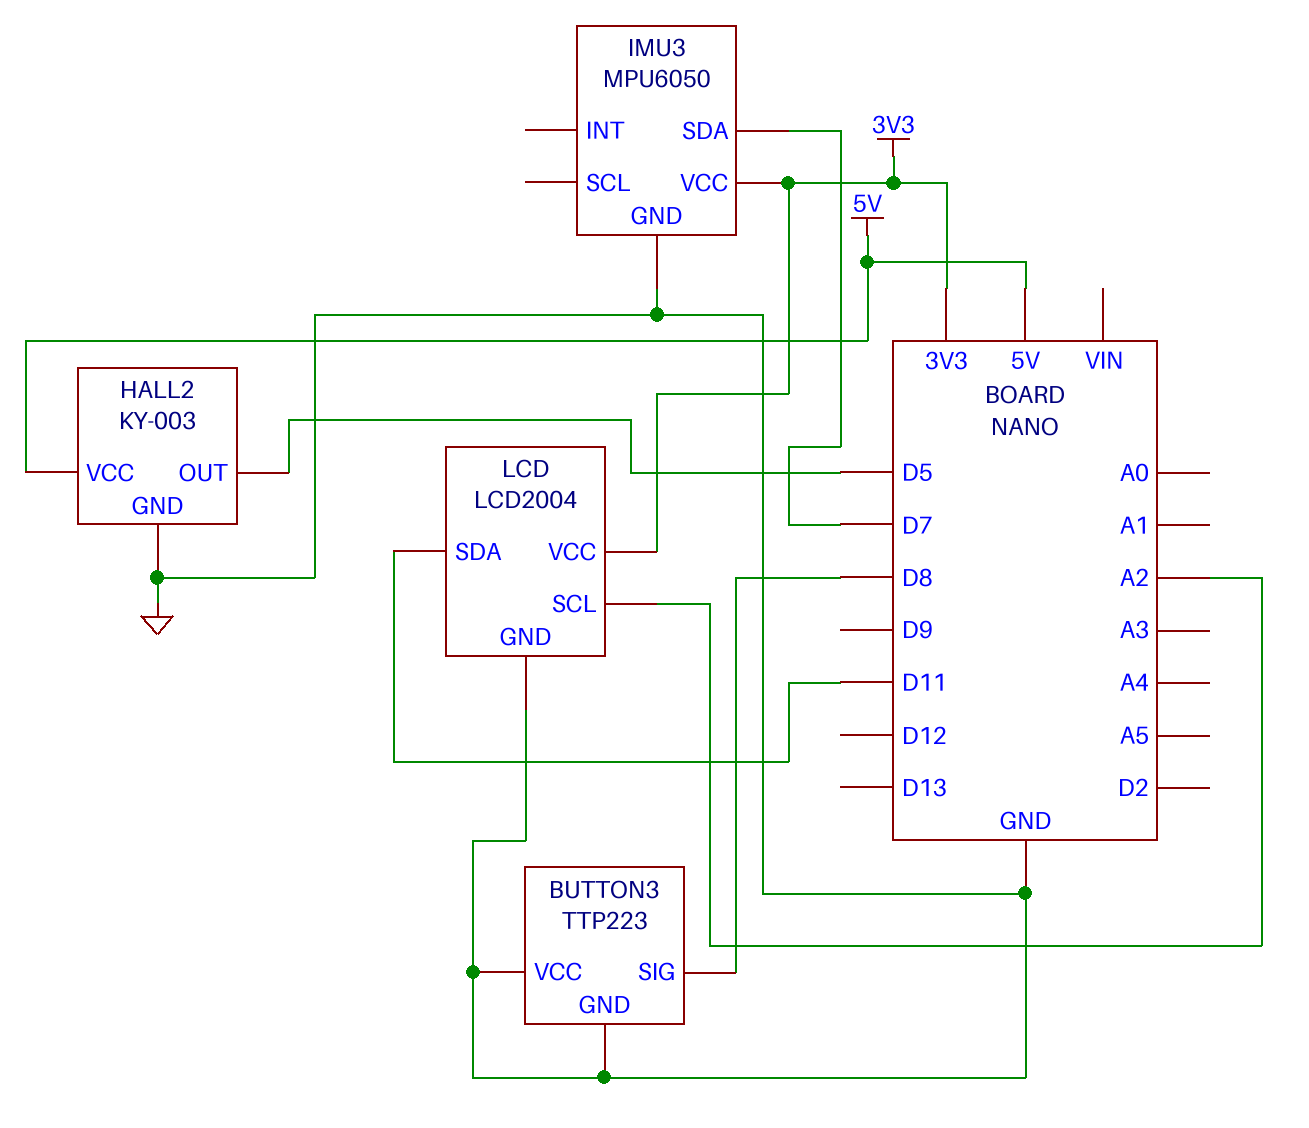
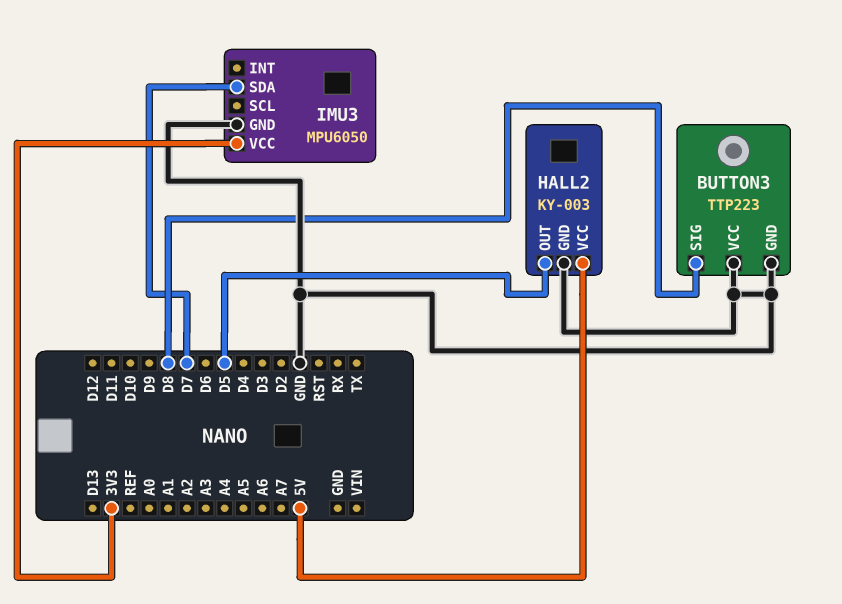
LCD: LCD2004 -> none
LCD pin GND: GND -> none
LCD pin SCL: A2 -> none
LCD pin SDA: D11 -> none
LCD pin VCC: 3V3 -> none

